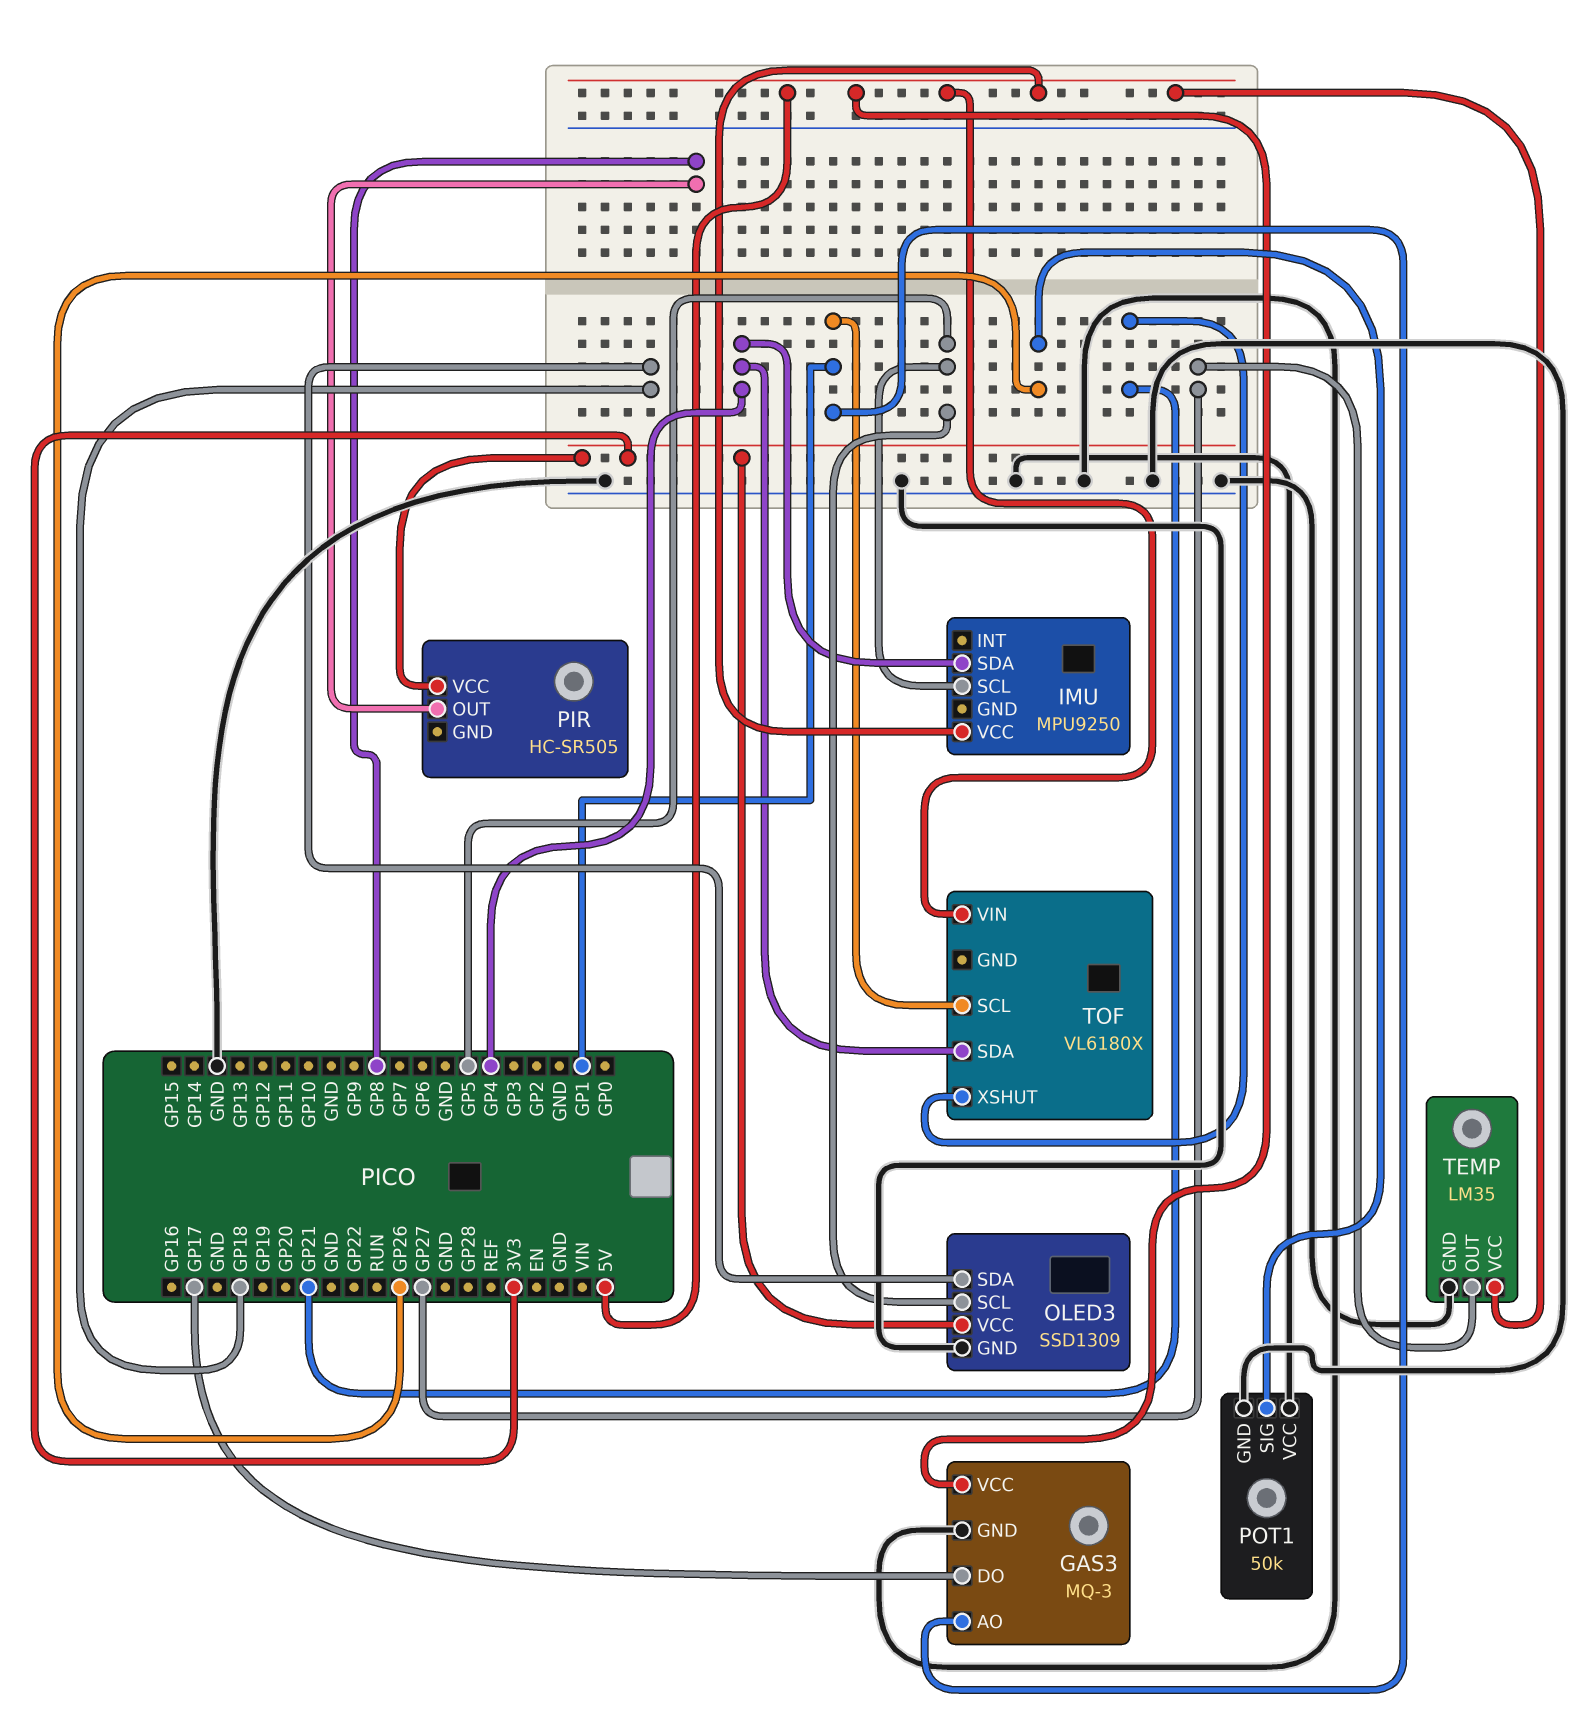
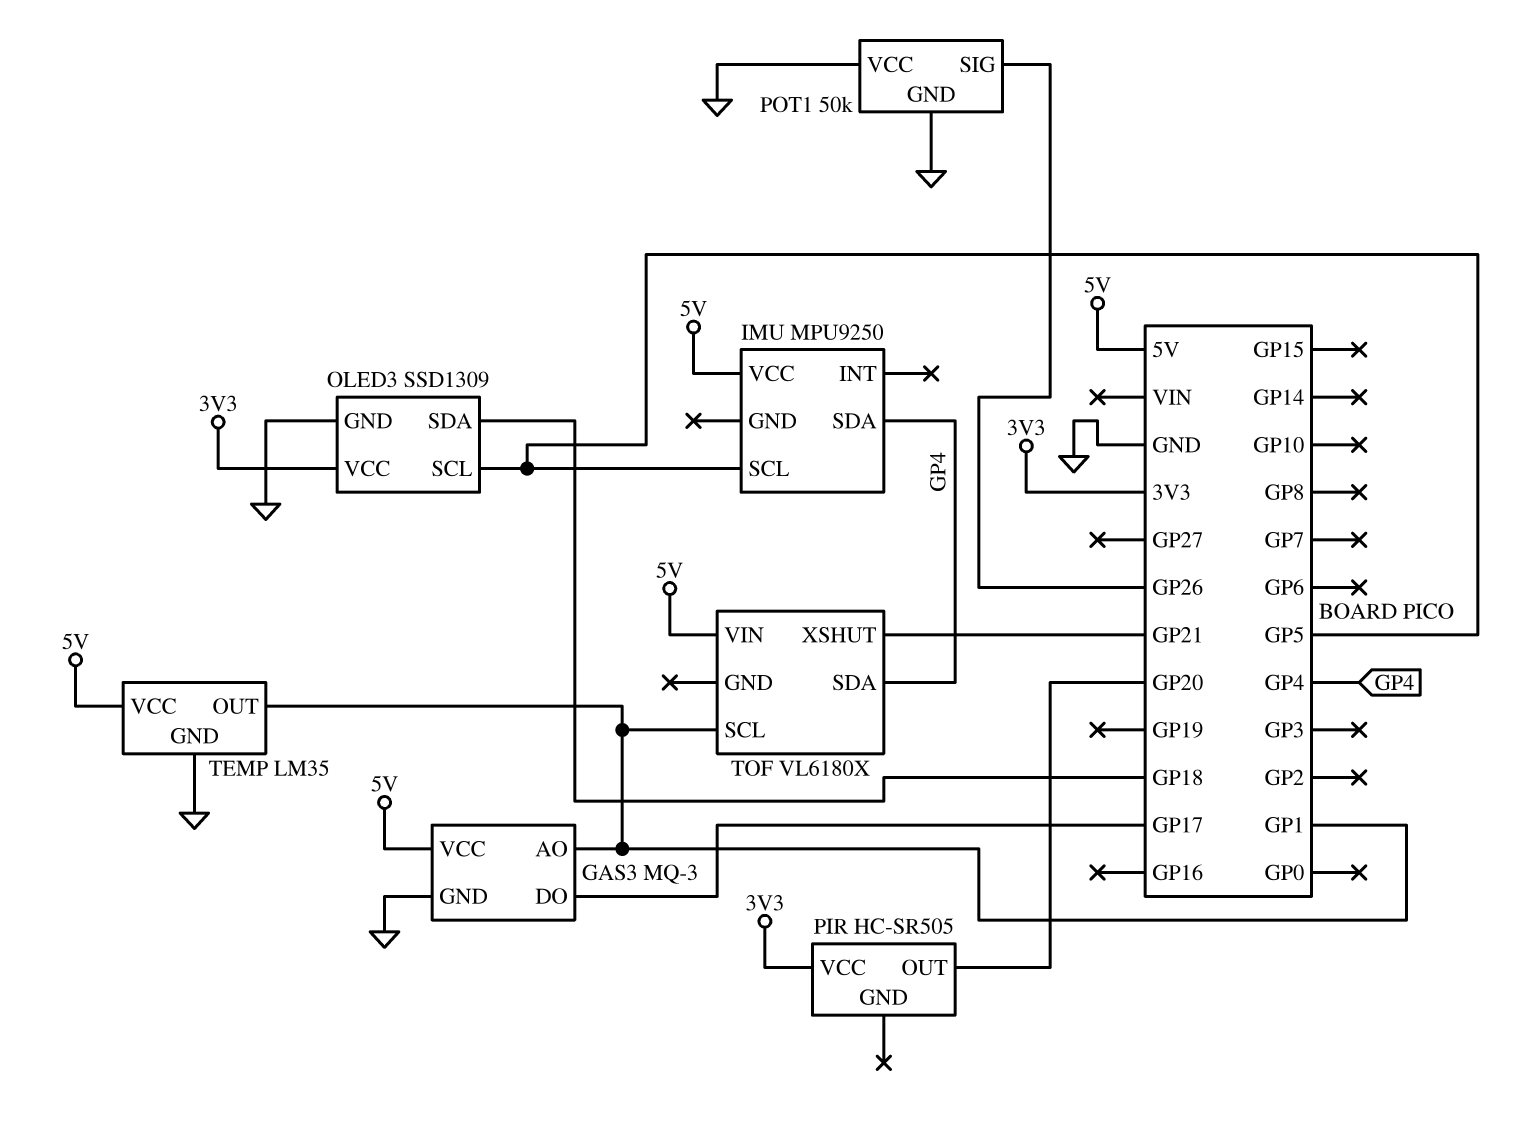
PIR pin OUT: GP8 -> GP20
TEMP pin OUT: GP27 -> GP1

